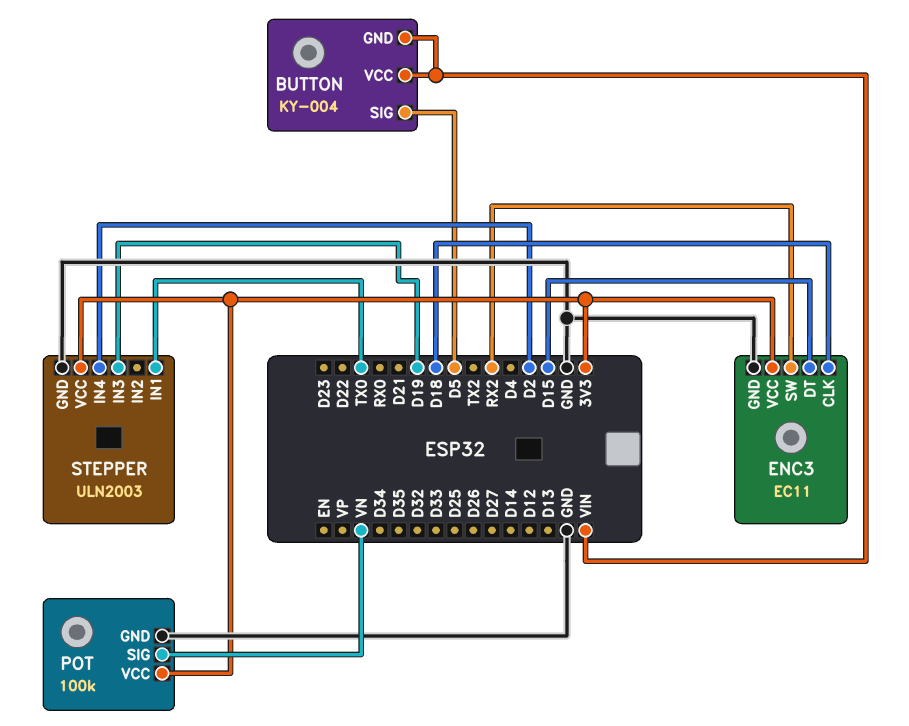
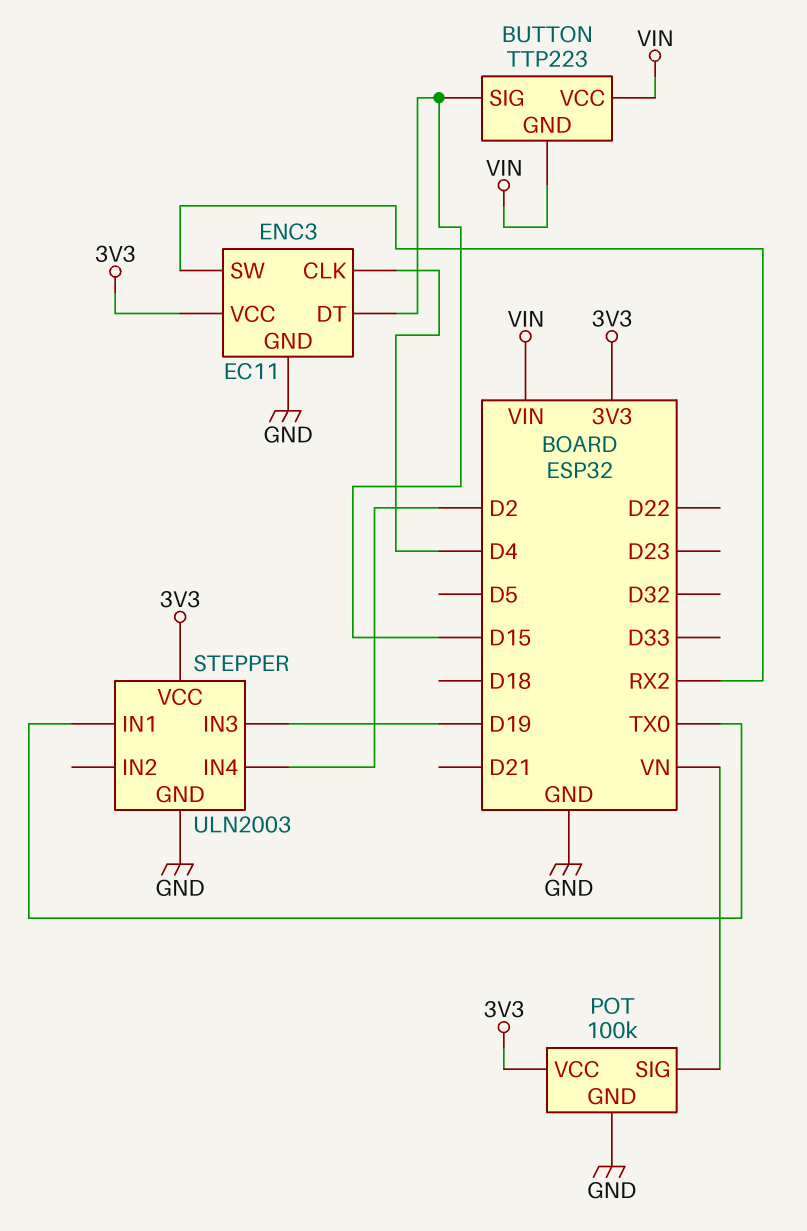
BUTTON: KY-004 -> TTP223
BUTTON pin SIG: D5 -> D15
ENC3 pin CLK: D18 -> D4

